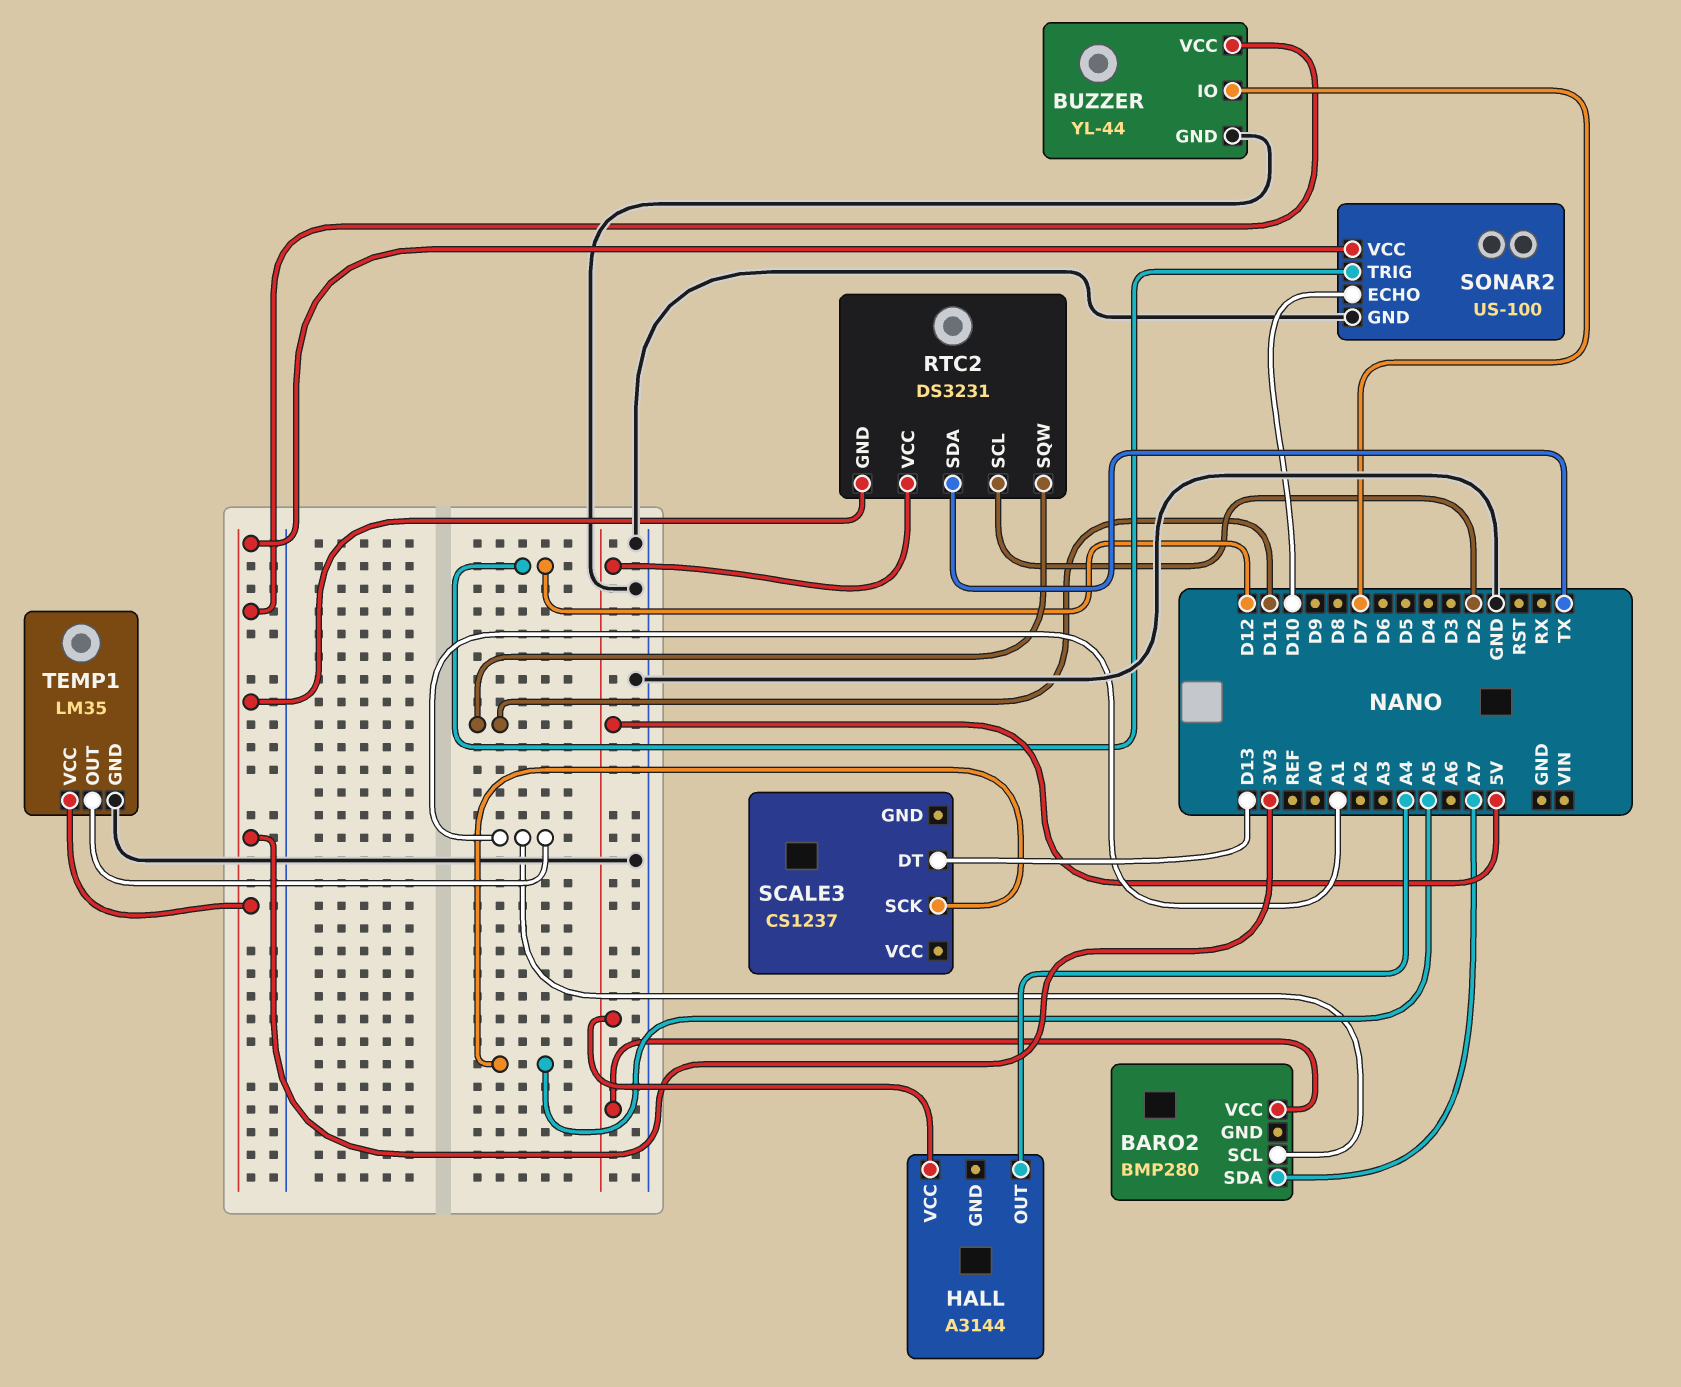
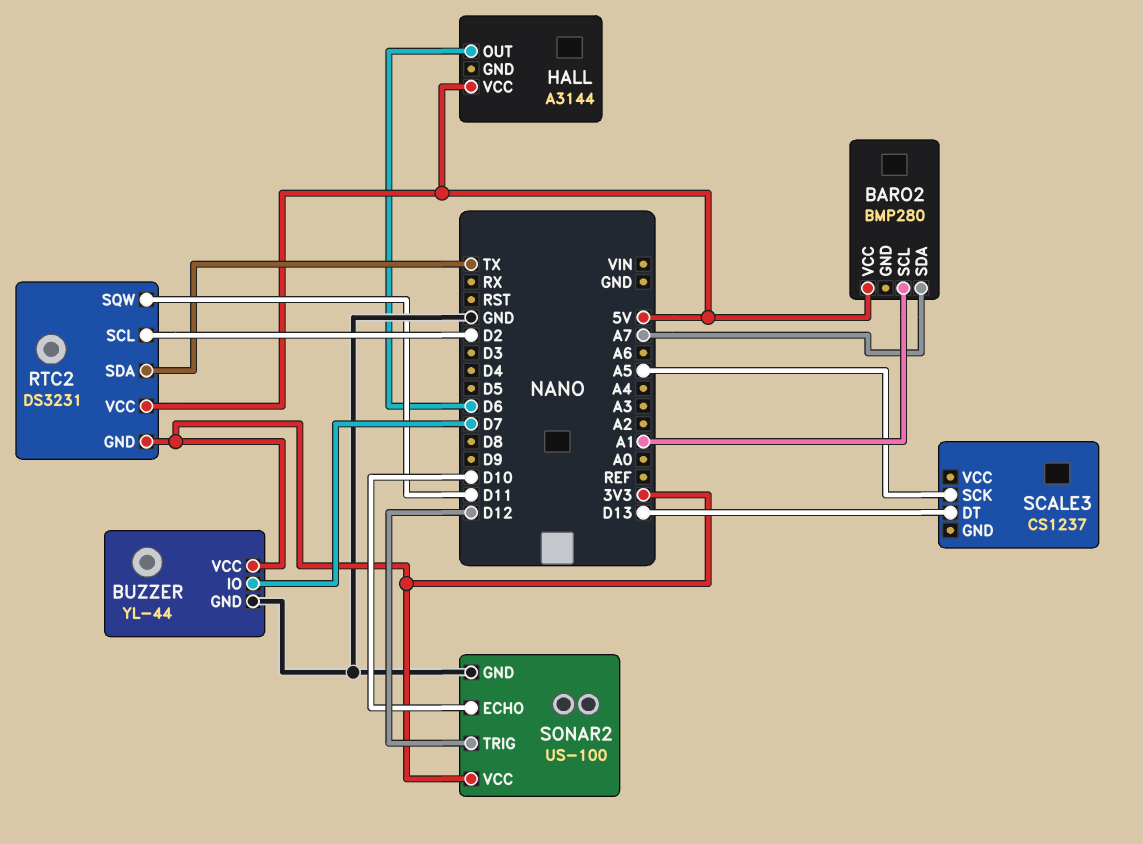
HALL pin OUT: A4 -> D6
TEMP1: LM35 -> none
TEMP1 pin GND: GND -> none
TEMP1 pin OUT: A1 -> none
TEMP1 pin VCC: 3V3 -> none

